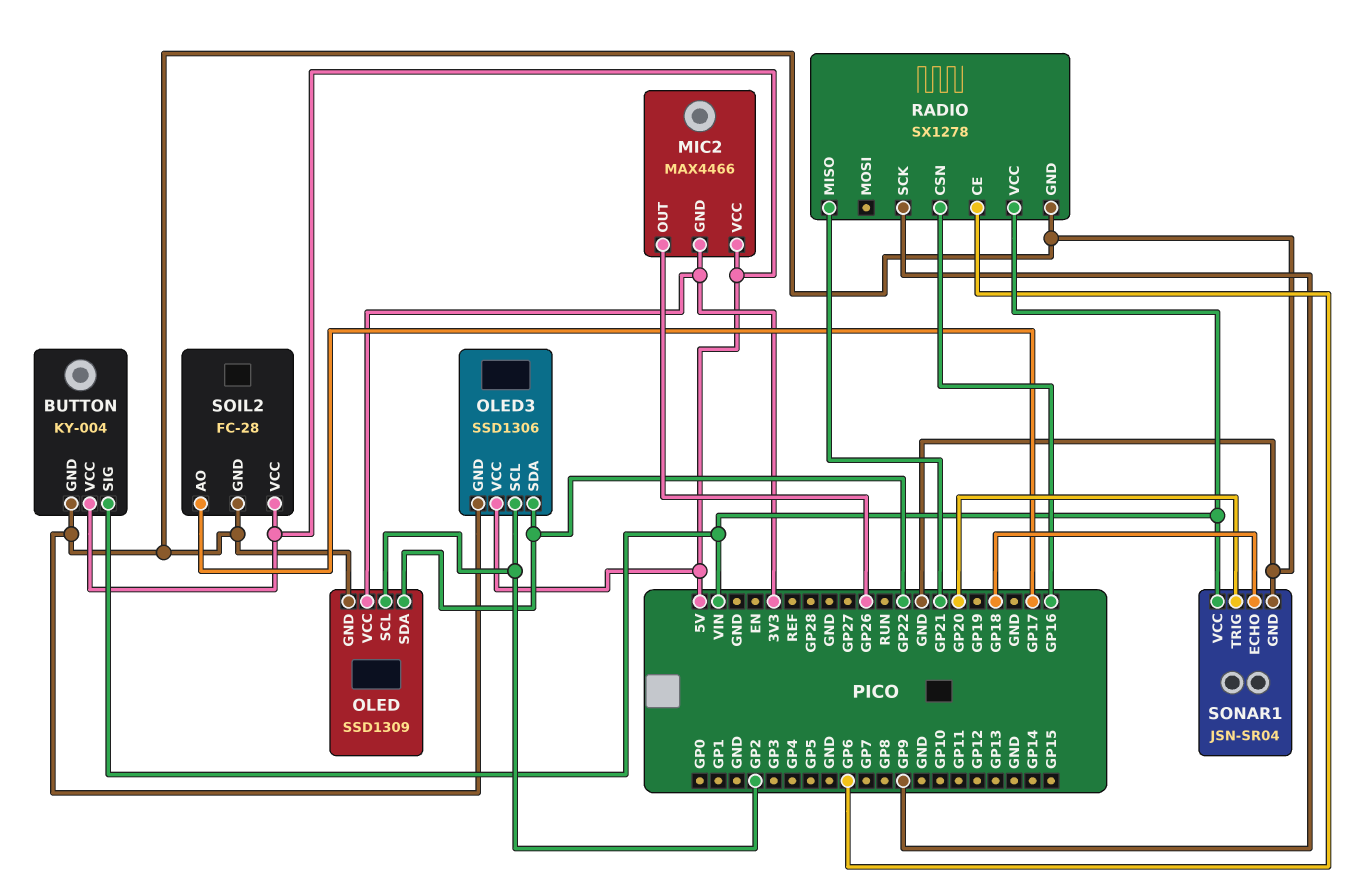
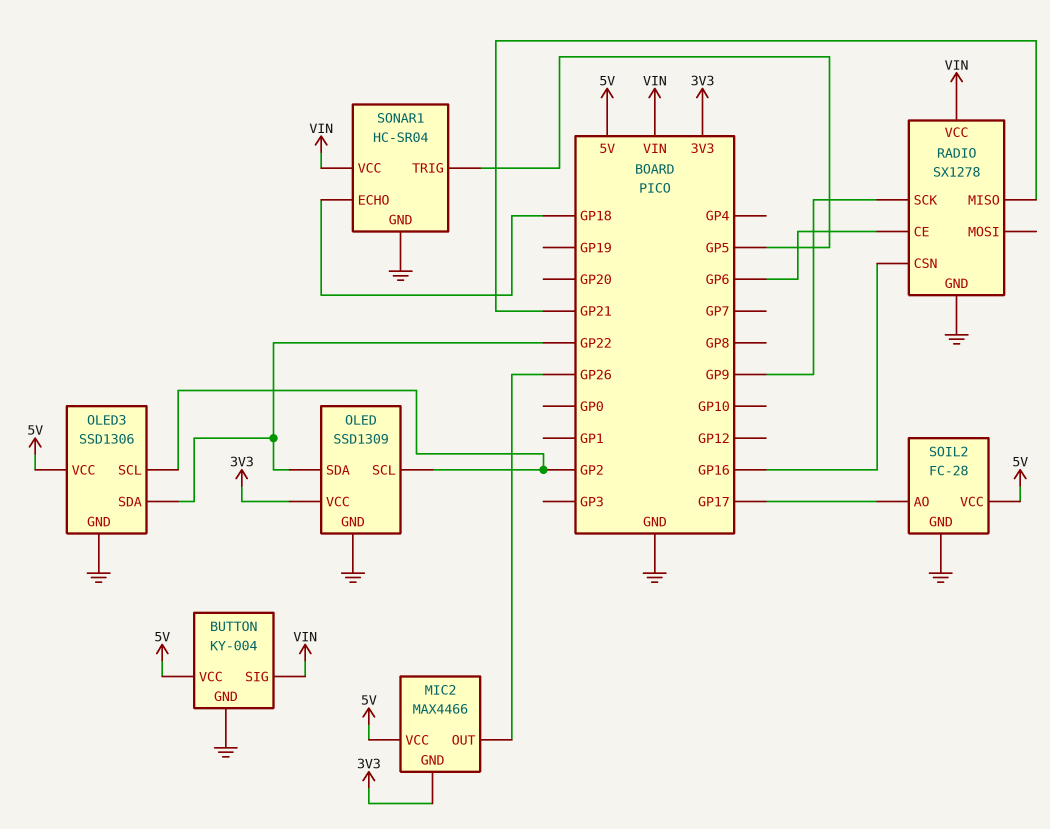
SONAR1: JSN-SR04 -> HC-SR04
SONAR1 pin TRIG: GP20 -> GP5

